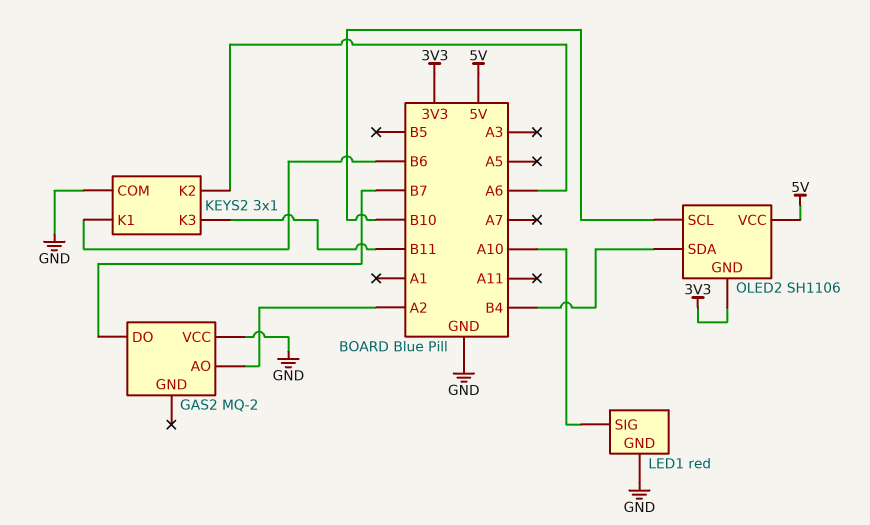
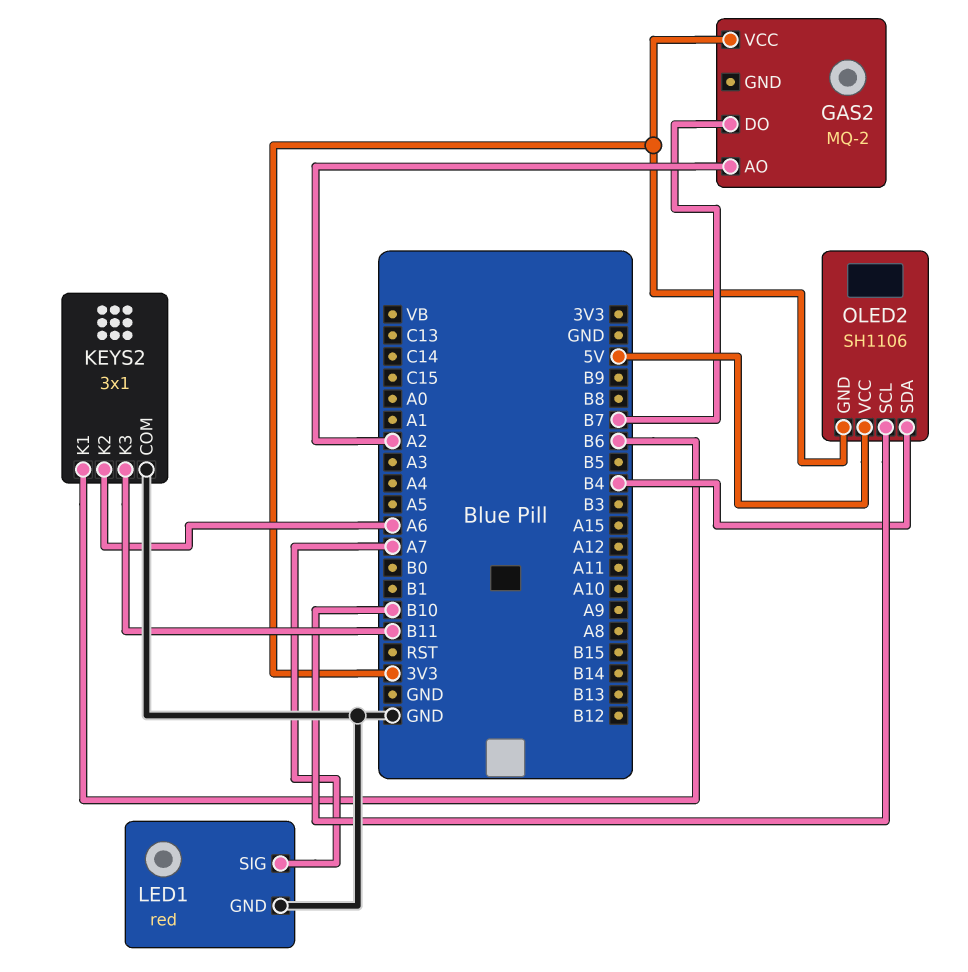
GAS2 pin VCC: GND -> 3V3
LED1 pin SIG: A10 -> A7

